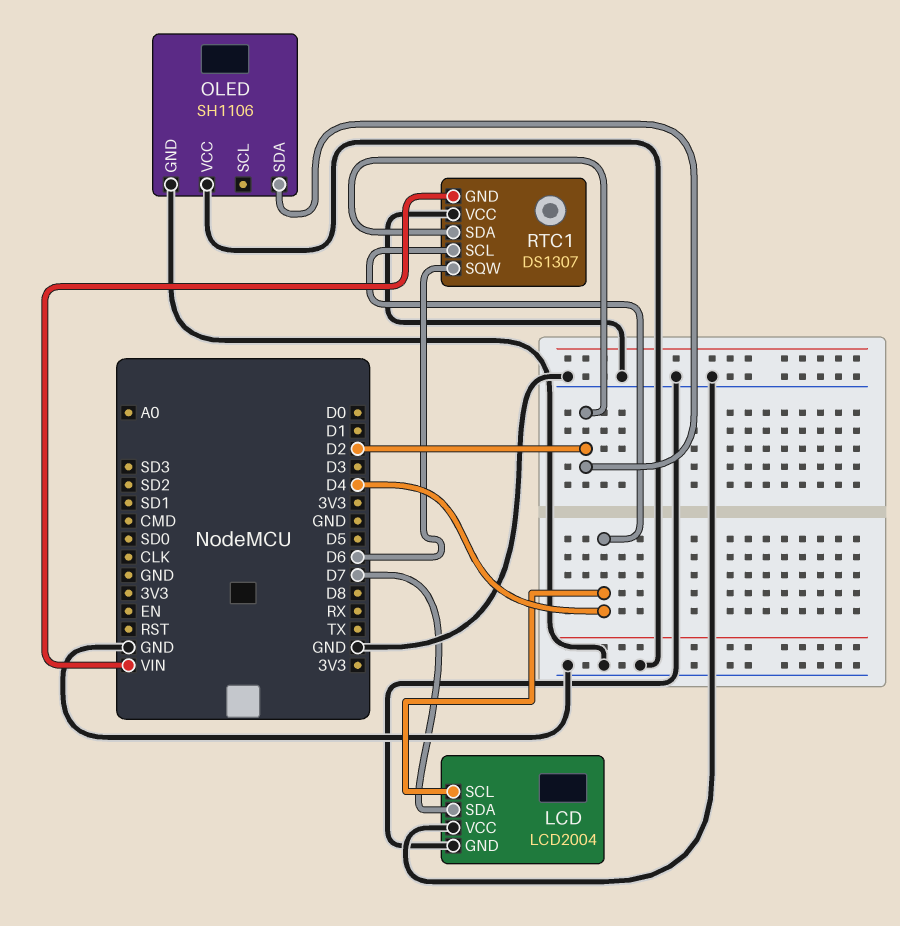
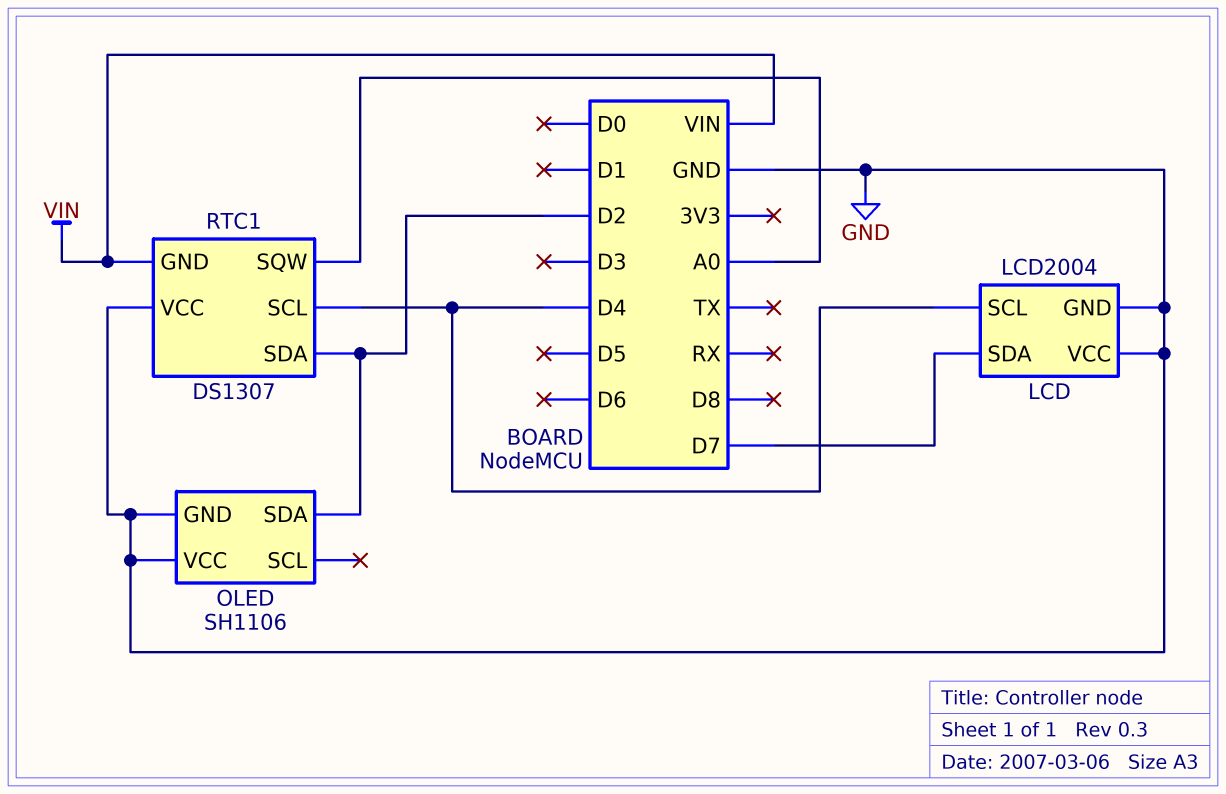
RTC1 pin SQW: D6 -> A0

